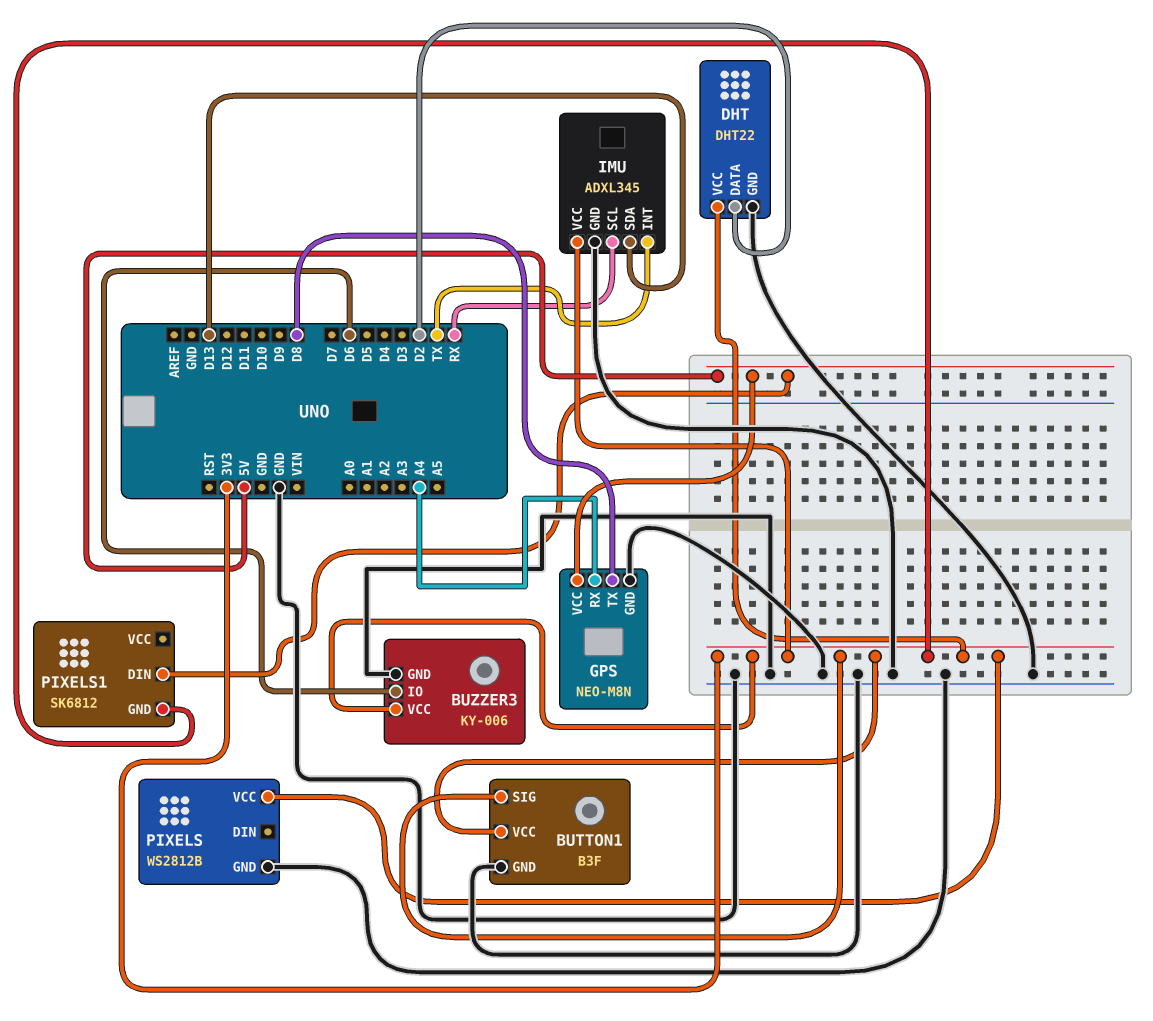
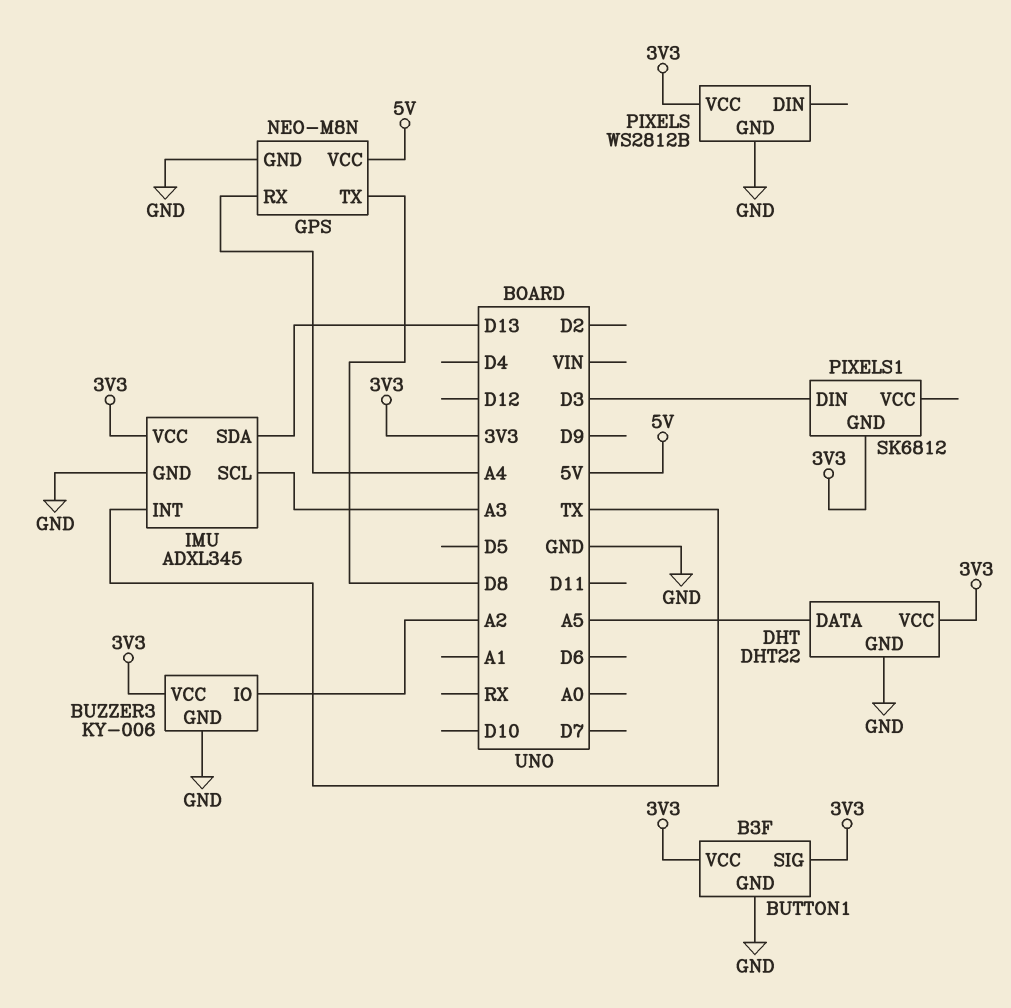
BUZZER3 pin IO: D6 -> A2
DHT pin DATA: D2 -> A5
IMU pin SCL: RX -> A3
PIXELS1 pin DIN: 5V -> D3

